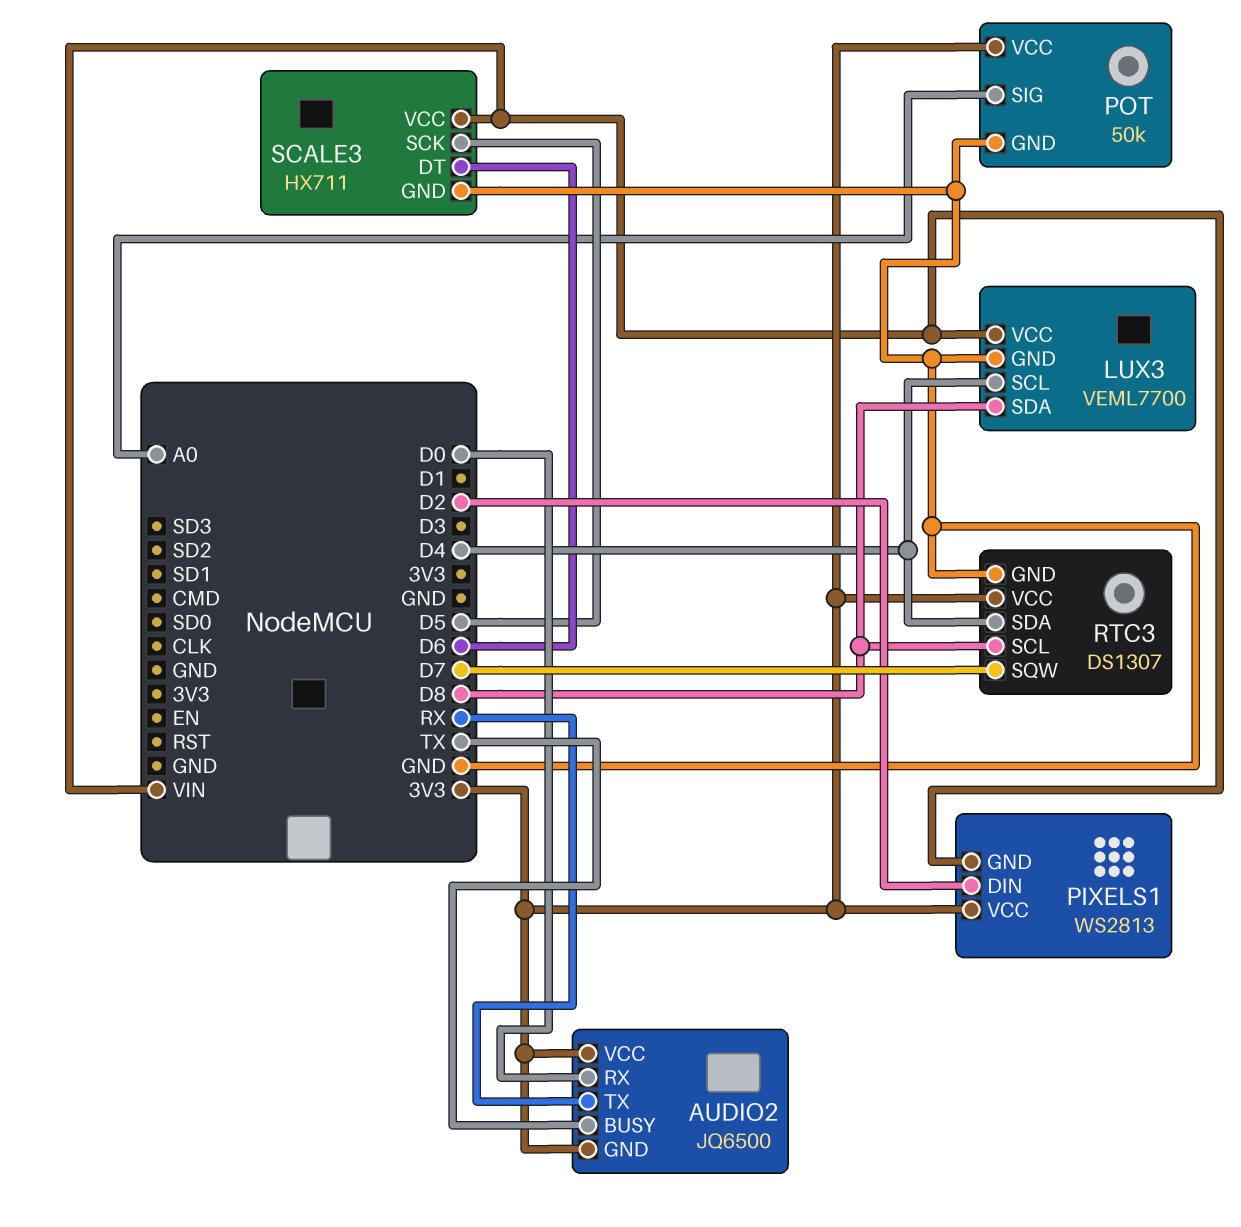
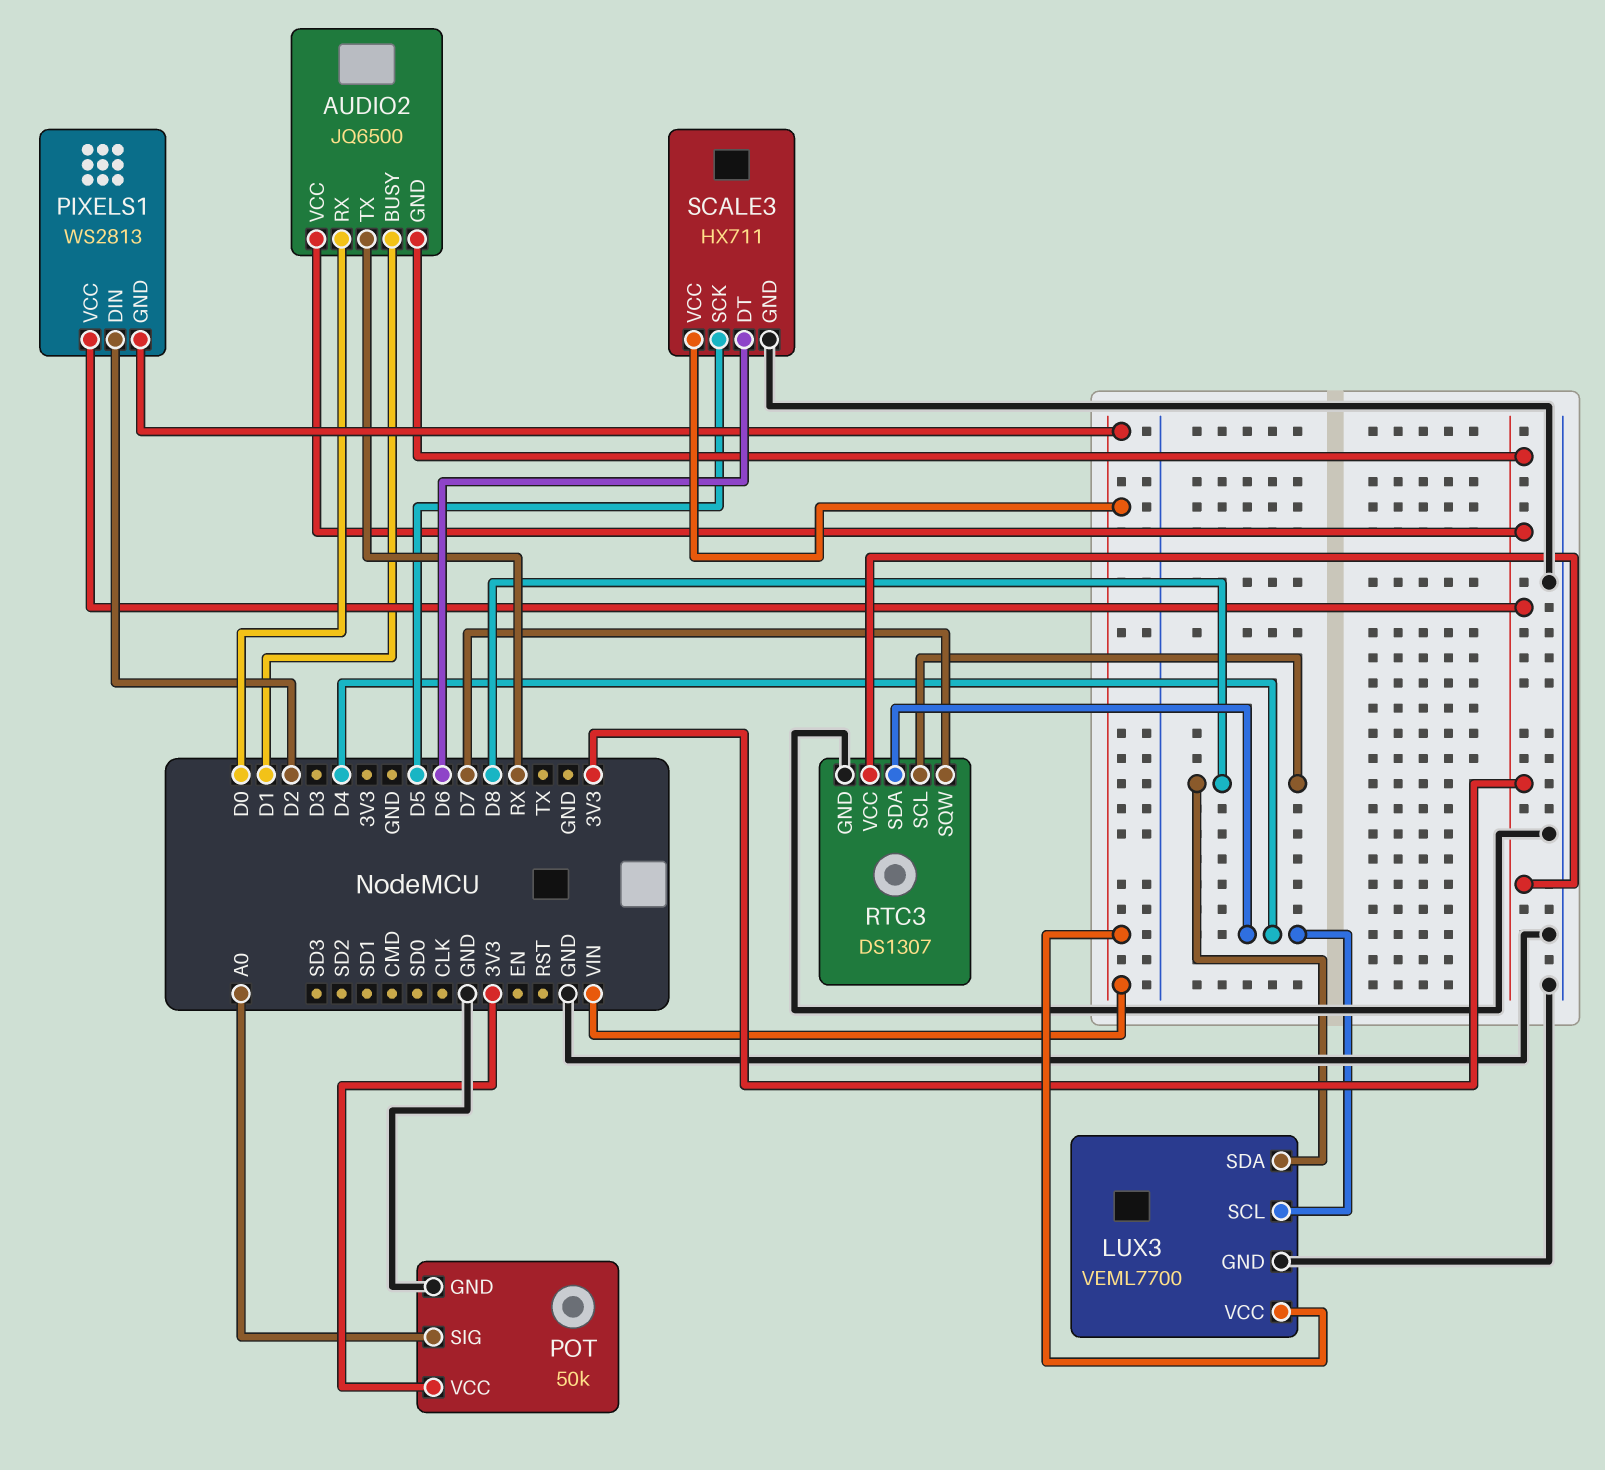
AUDIO2 pin BUSY: TX -> D1

